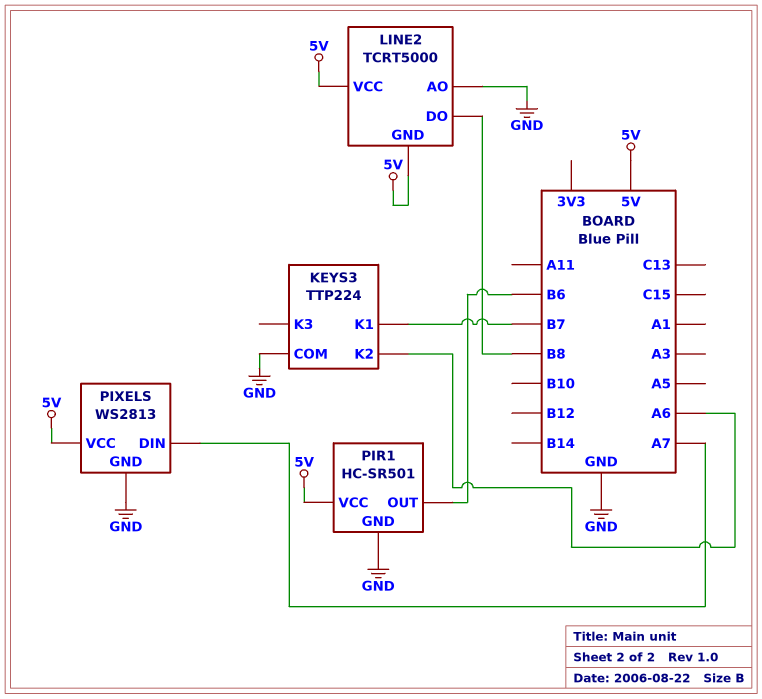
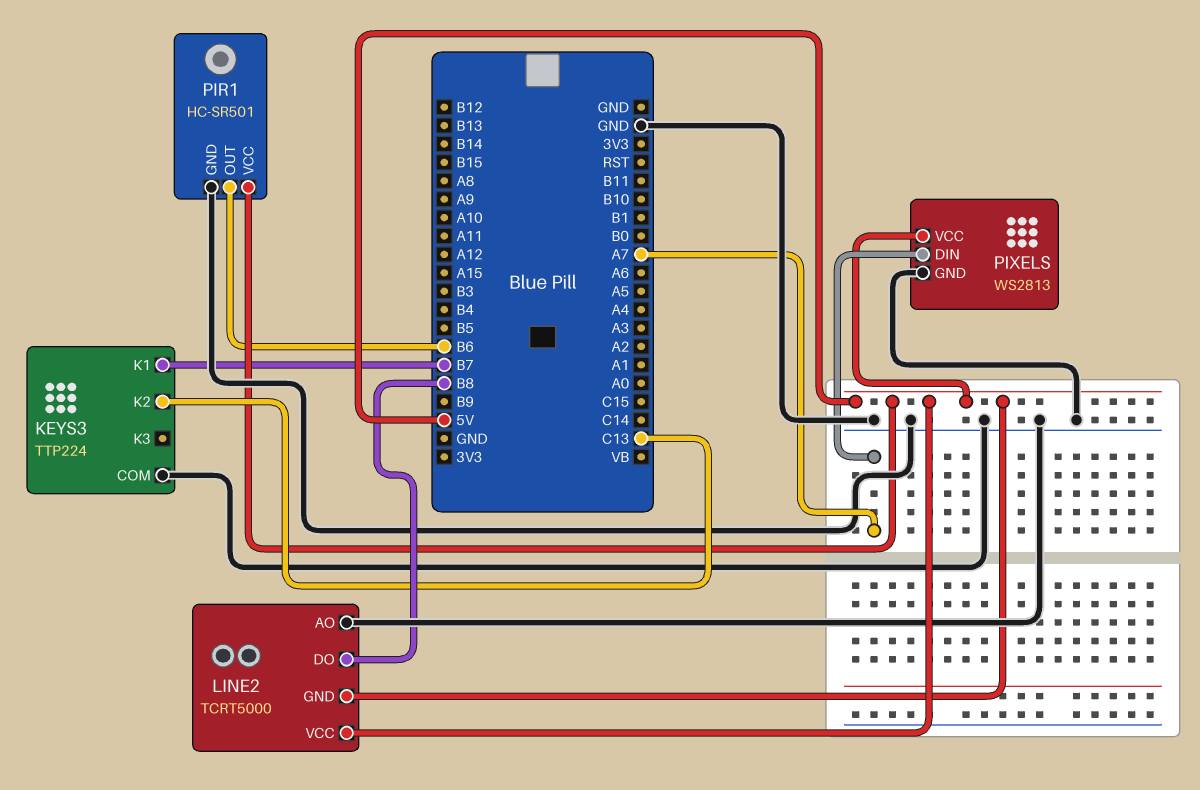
KEYS3 pin K2: A6 -> C13

